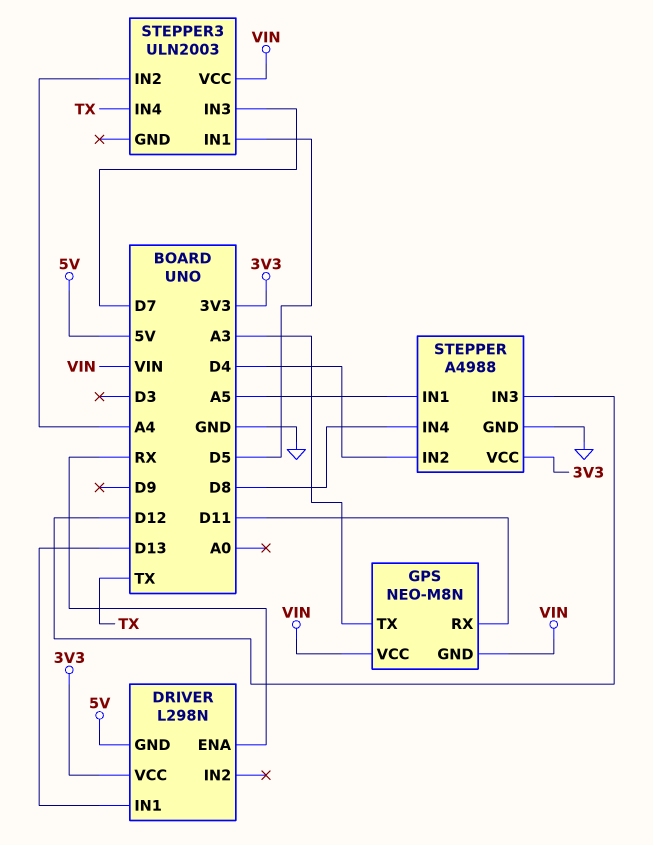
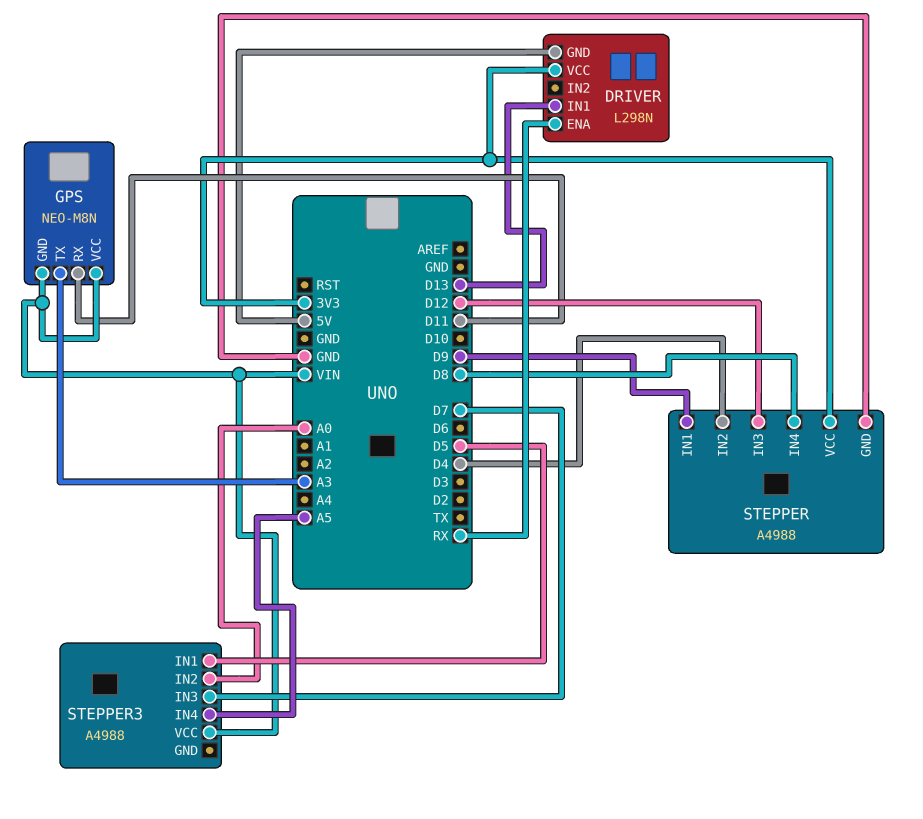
STEPPER pin IN1: A5 -> D9
STEPPER3: ULN2003 -> A4988
STEPPER3 pin IN2: A4 -> A0
STEPPER3 pin IN4: TX -> A5

